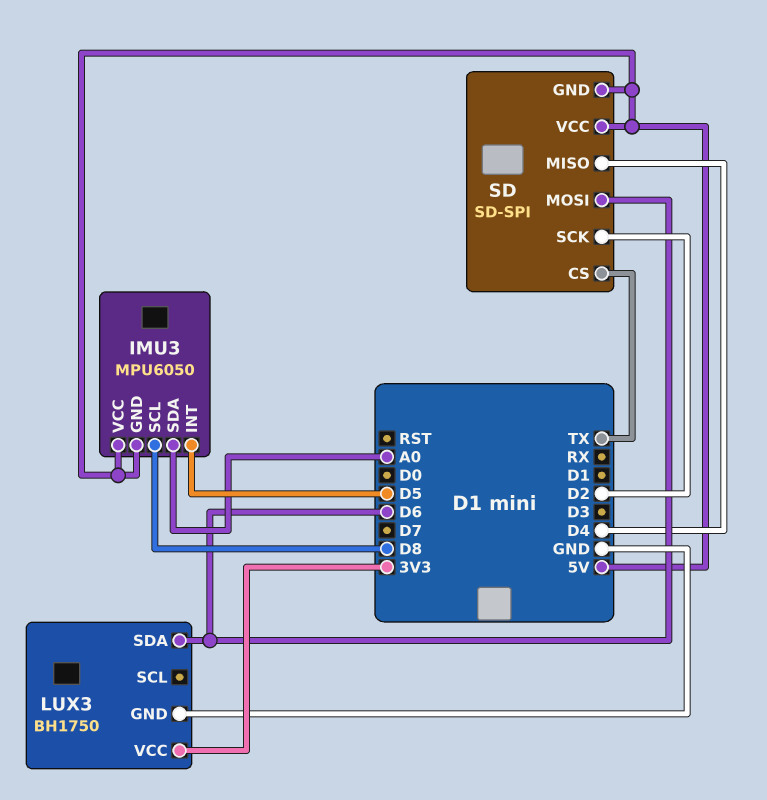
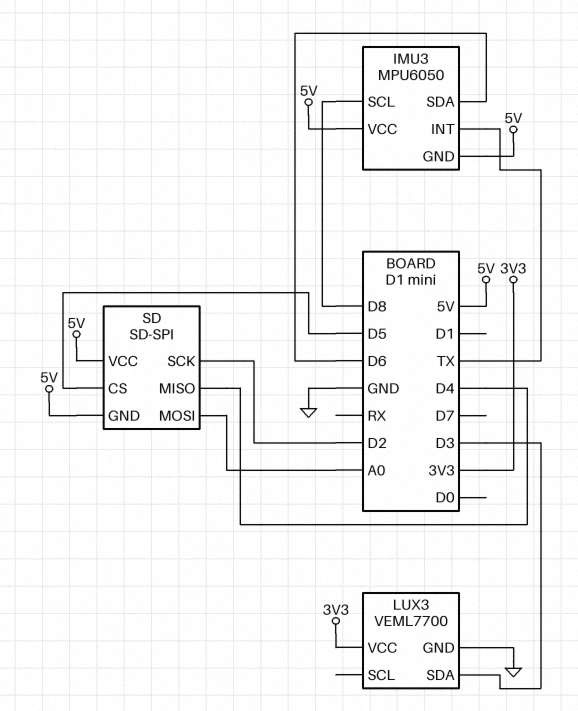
IMU3 pin INT: D5 -> TX
IMU3 pin SDA: A0 -> D6
LUX3: BH1750 -> VEML7700
LUX3 pin SDA: D6 -> D3
SD pin CS: TX -> D5
SD pin MOSI: D6 -> A0

